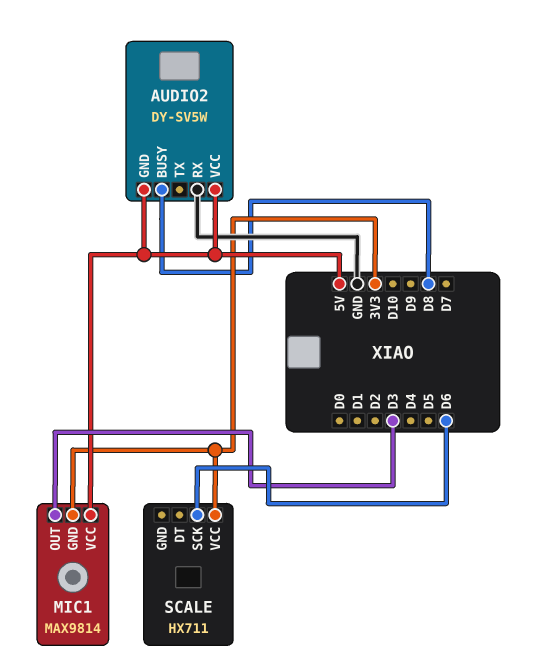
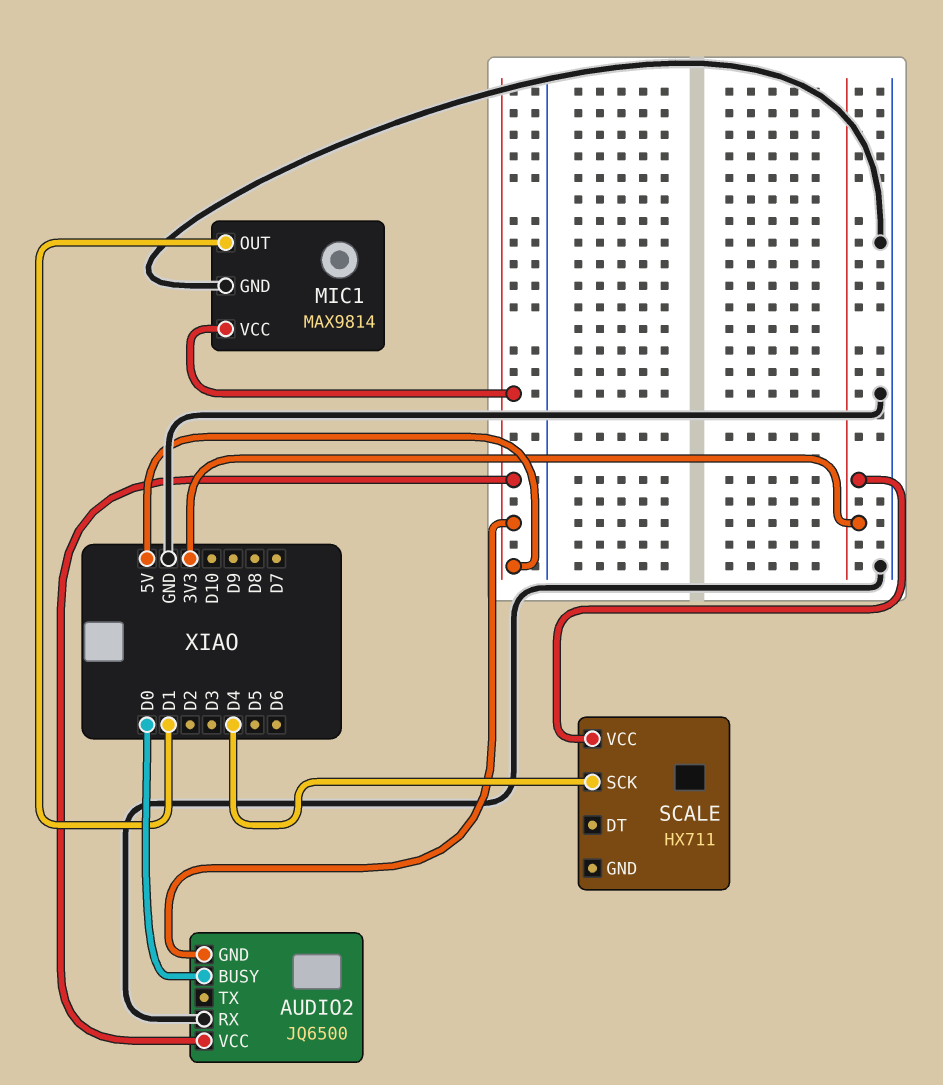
AUDIO2: DY-SV5W -> JQ6500
AUDIO2 pin BUSY: D8 -> D0
MIC1 pin GND: 3V3 -> GND
MIC1 pin OUT: D3 -> D1
SCALE pin SCK: D6 -> D4

